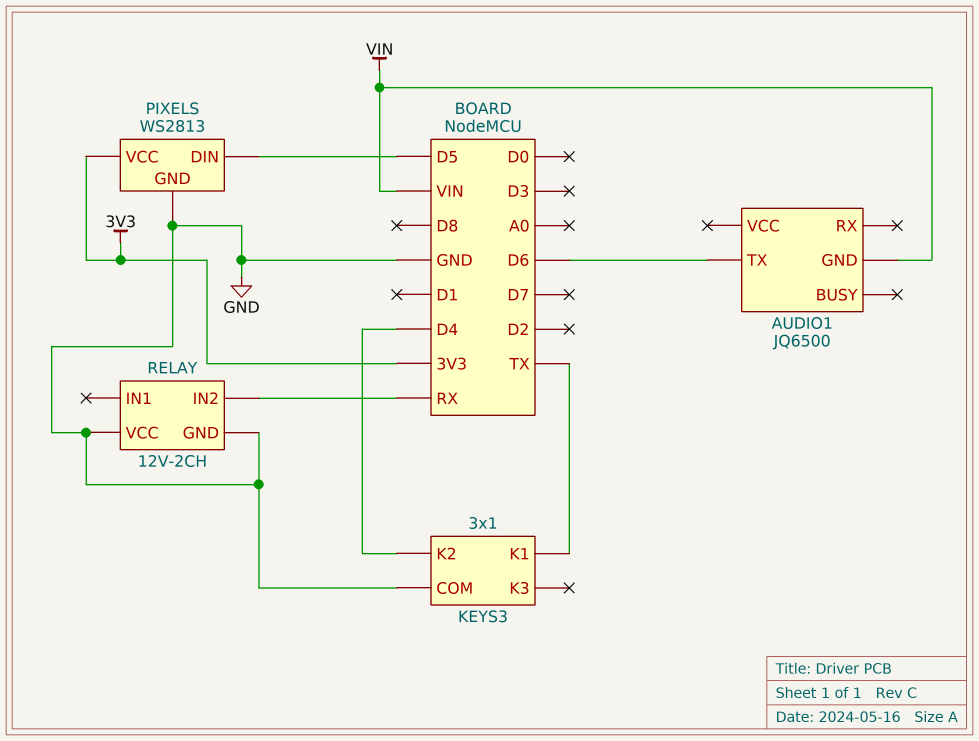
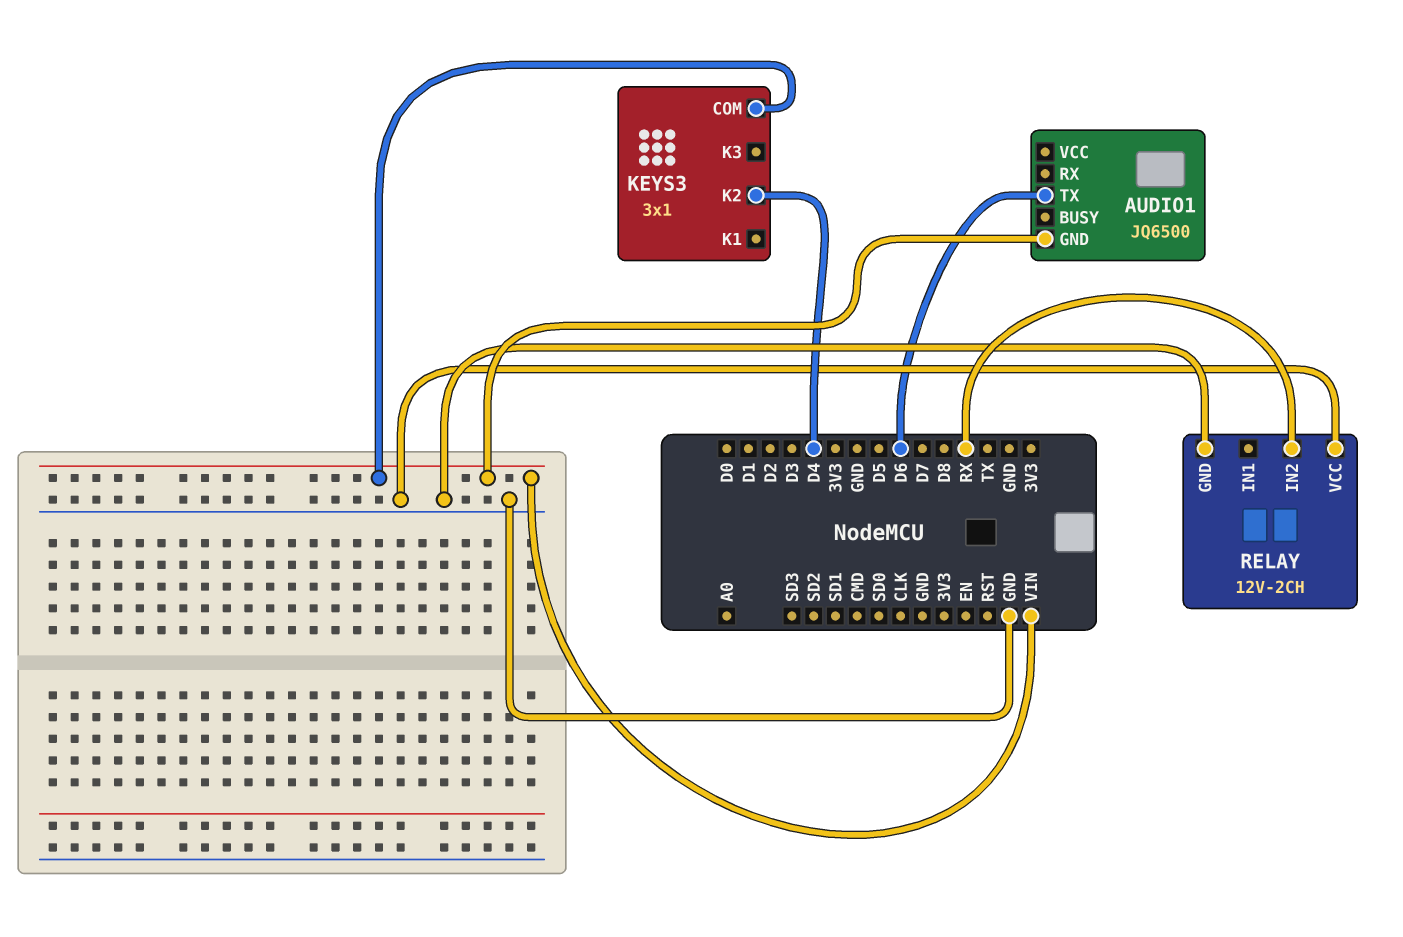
KEYS3 pin COM: GND -> VIN
KEYS3 pin K1: TX -> none
PIXELS: WS2813 -> none
PIXELS pin DIN: D5 -> none
PIXELS pin GND: GND -> none
PIXELS pin VCC: 3V3 -> none

